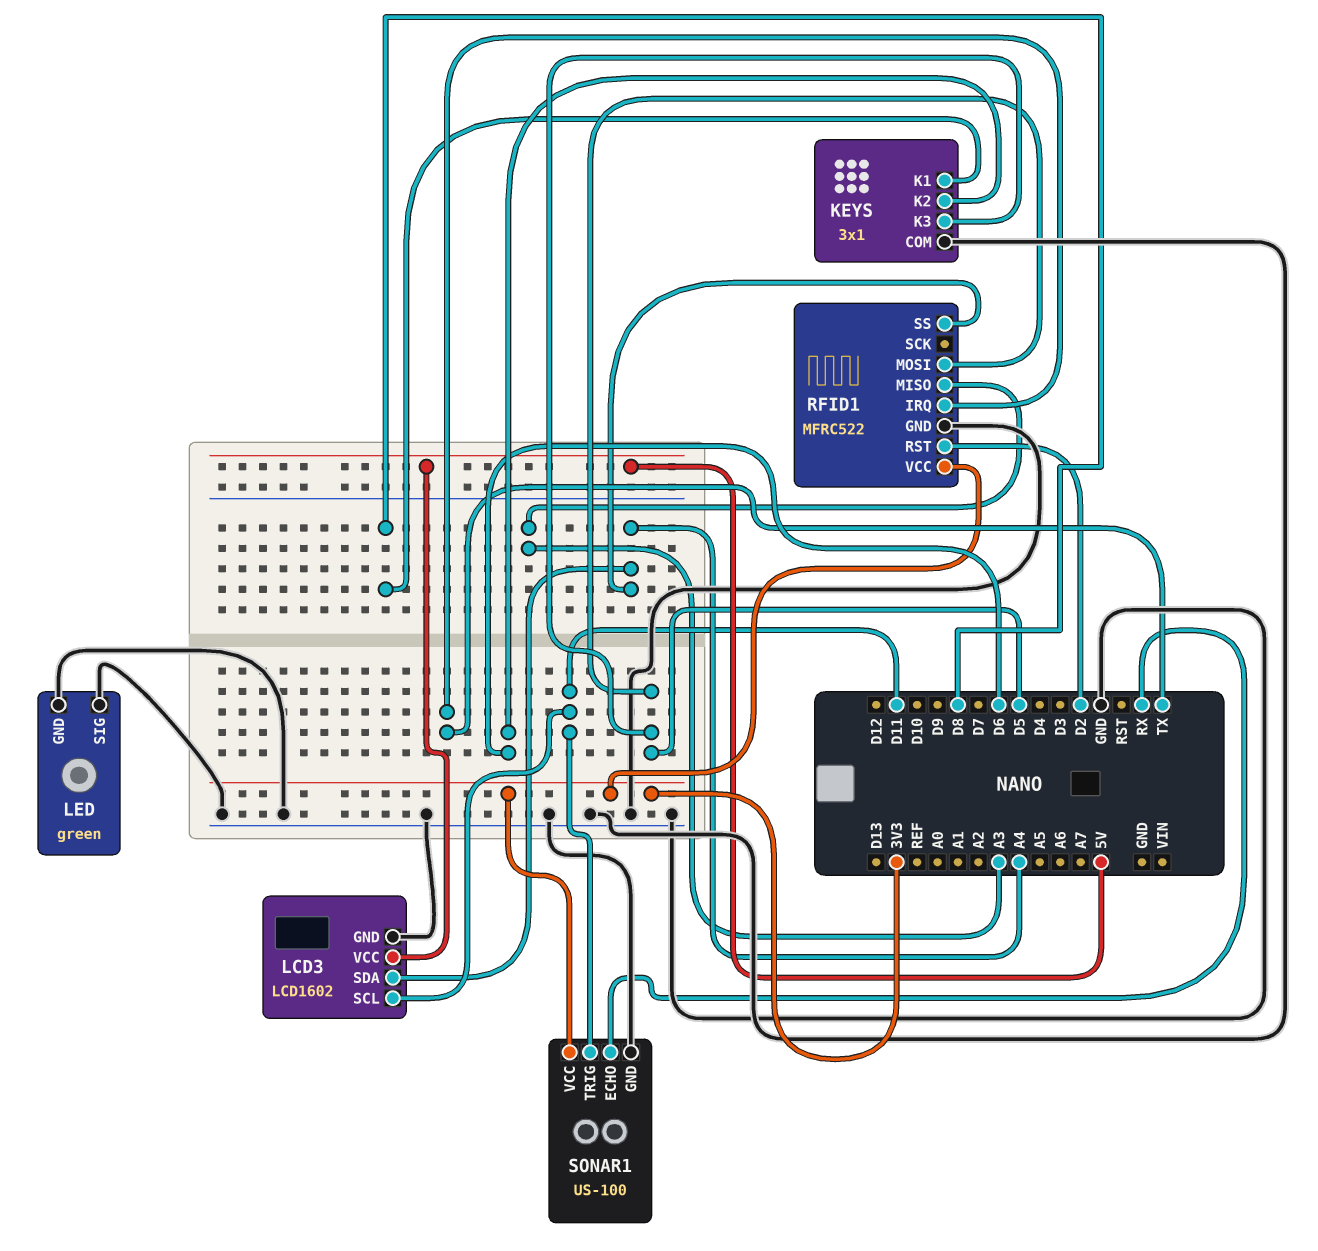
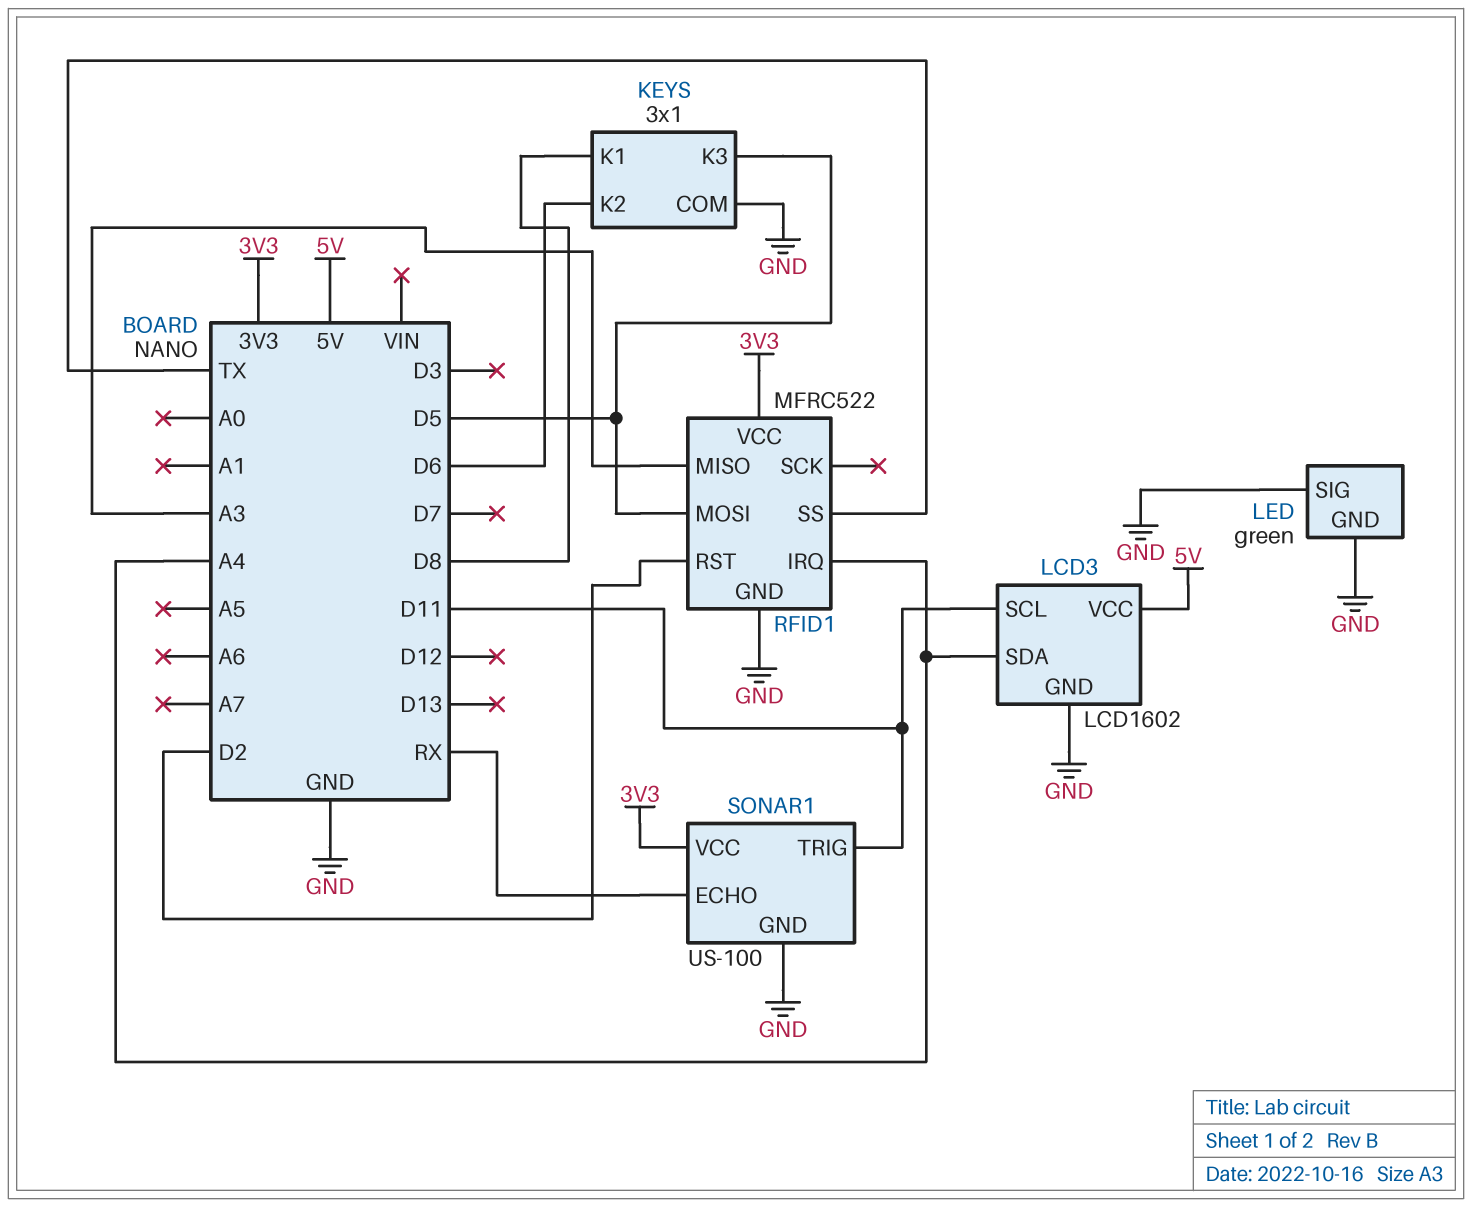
RFID1 pin IRQ: TX -> A4
RFID1 pin SS: A4 -> TX

